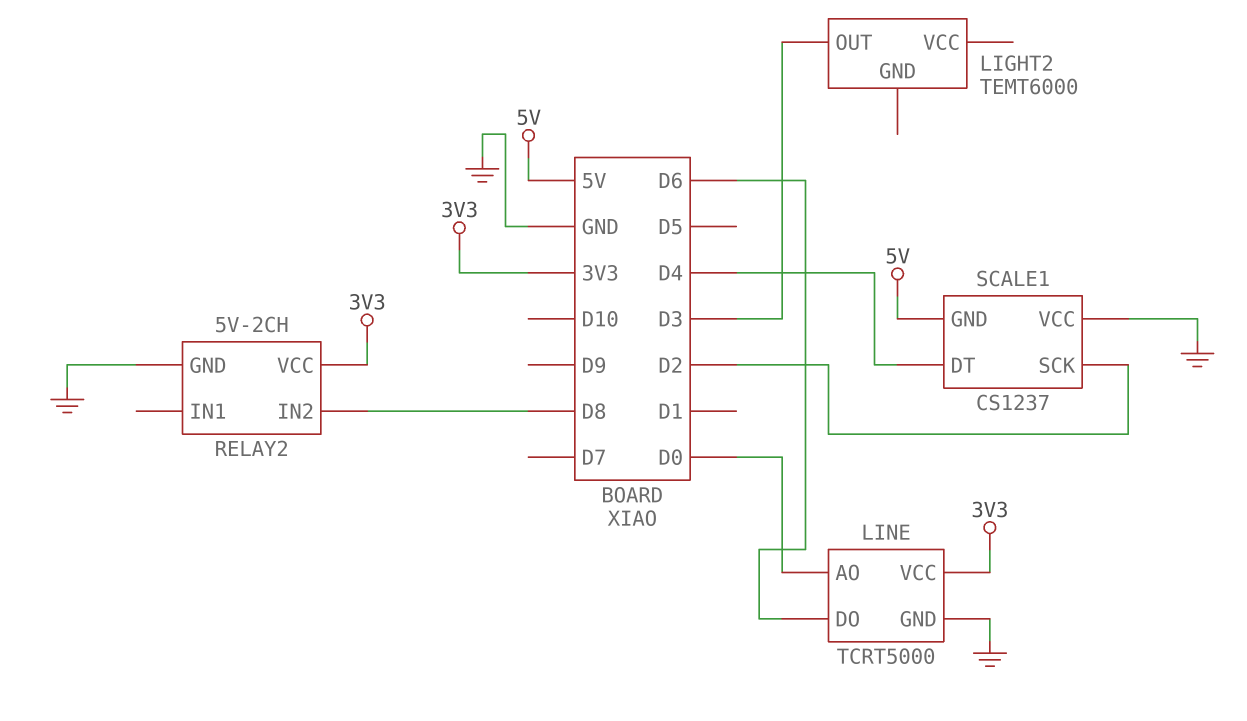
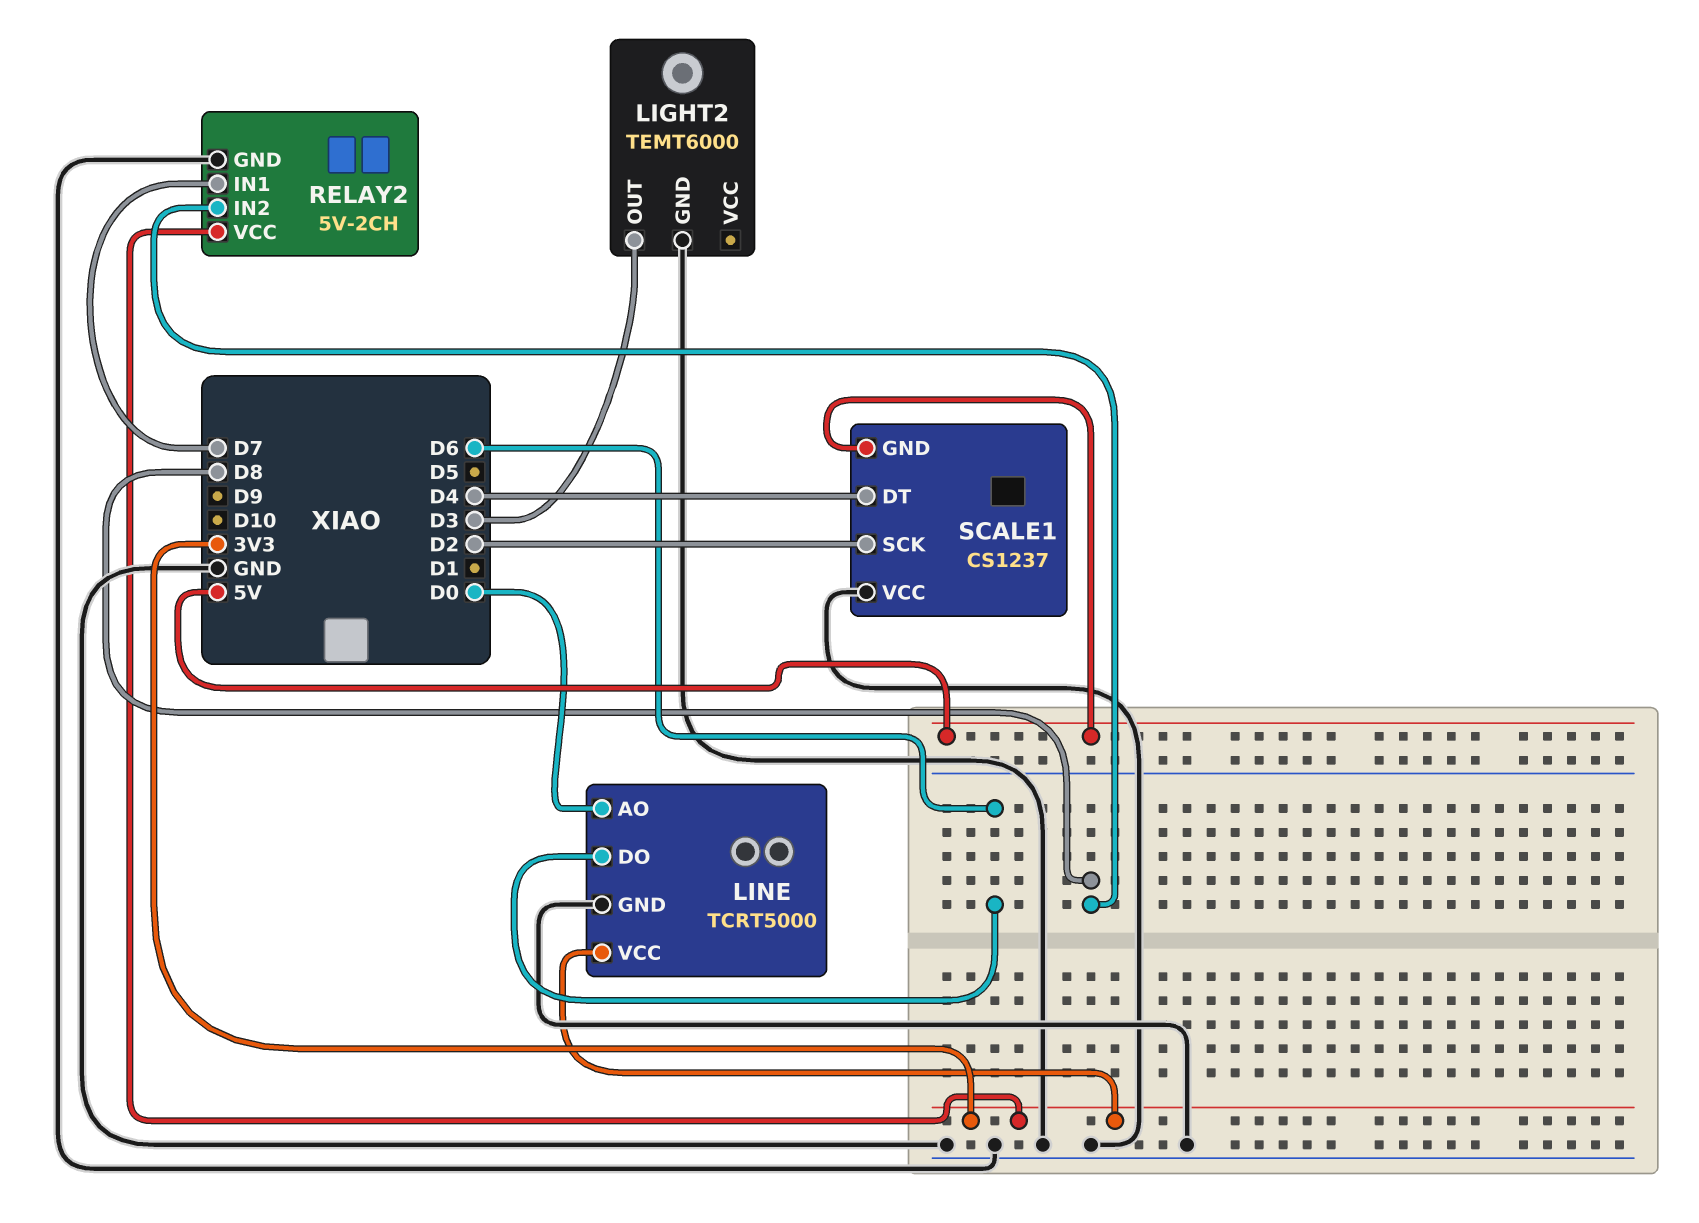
LIGHT2 pin GND: none -> GND
RELAY2 pin IN1: none -> D7

